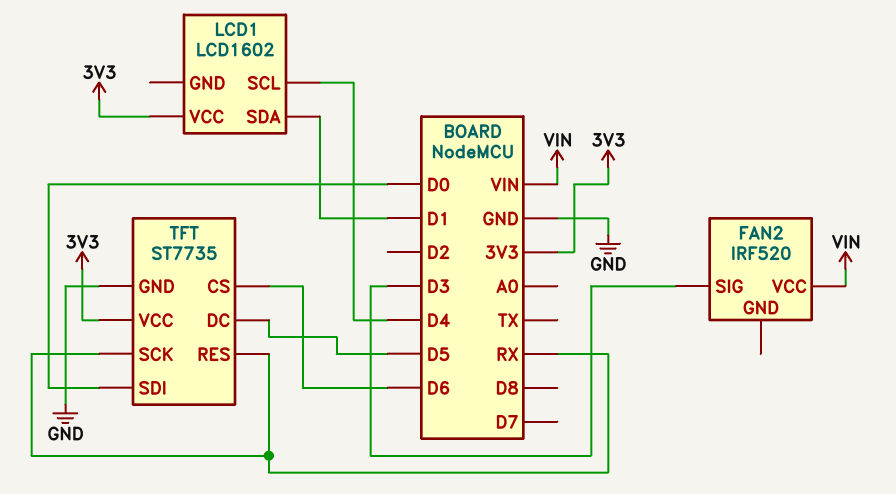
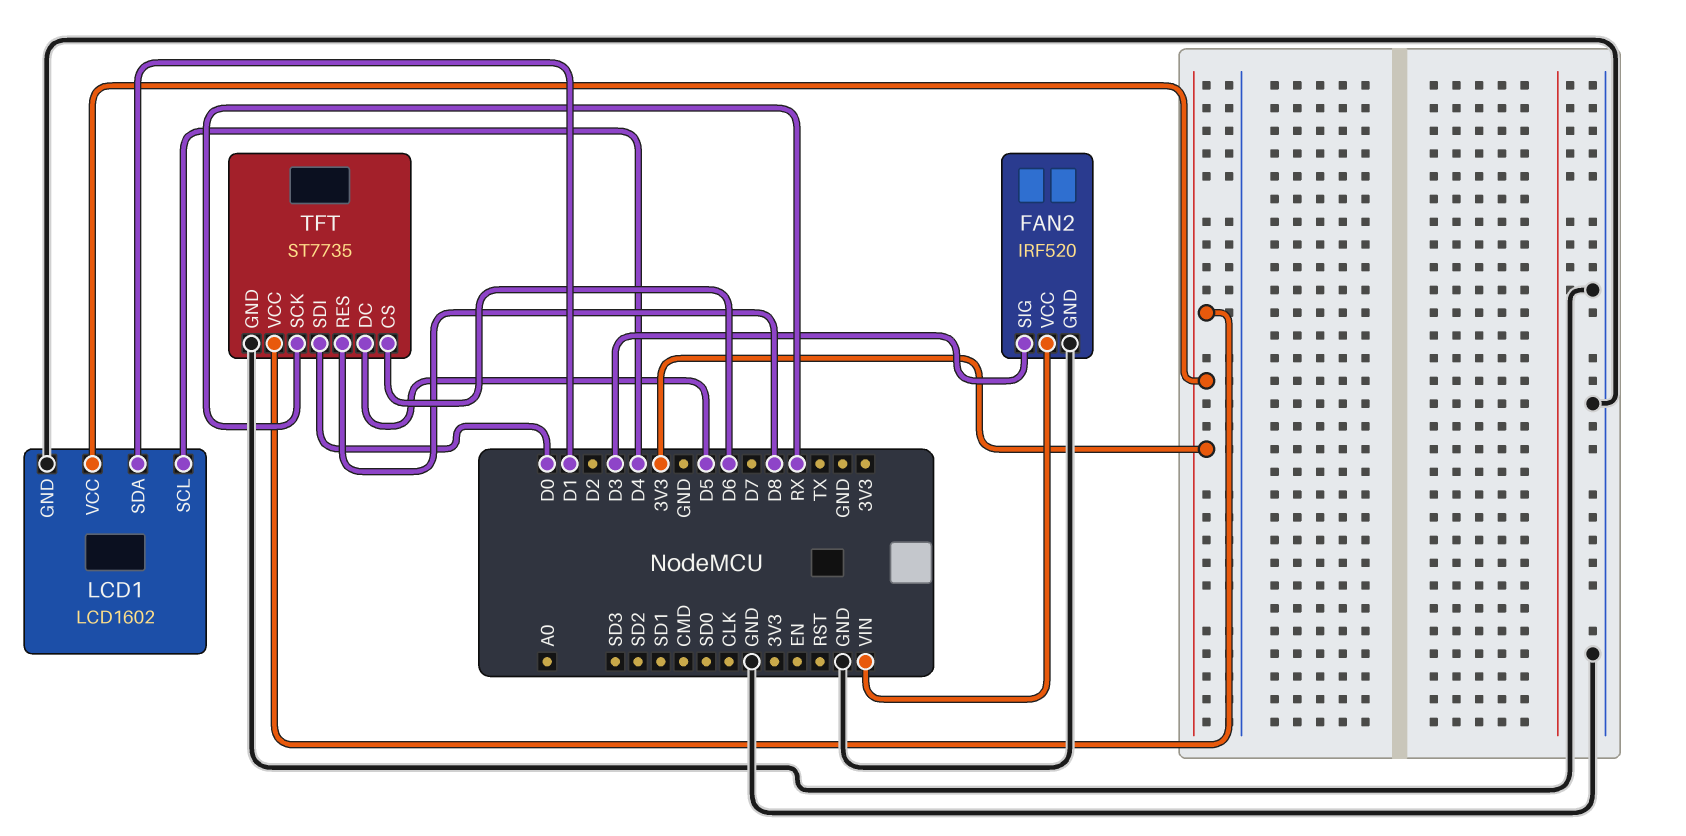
FAN2 pin GND: none -> GND
LCD1 pin GND: none -> GND
TFT pin RES: RX -> D8

